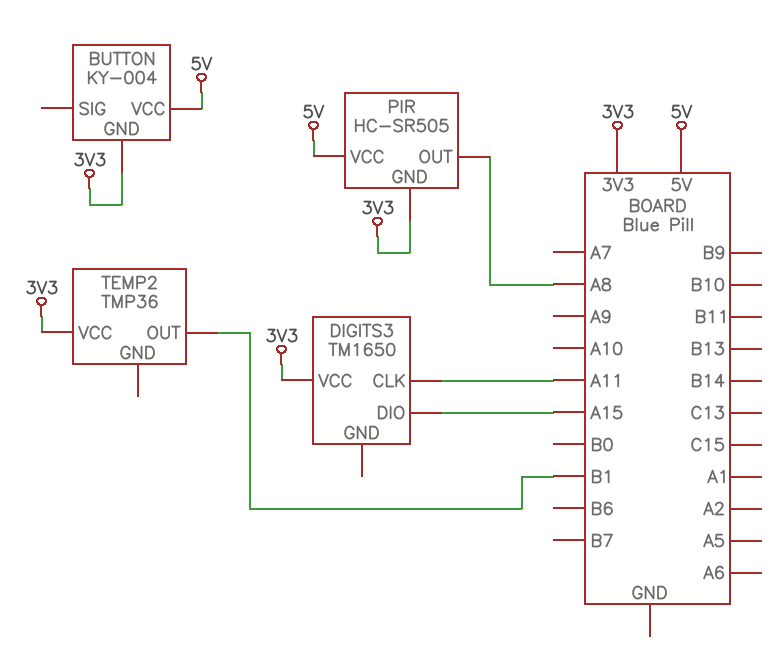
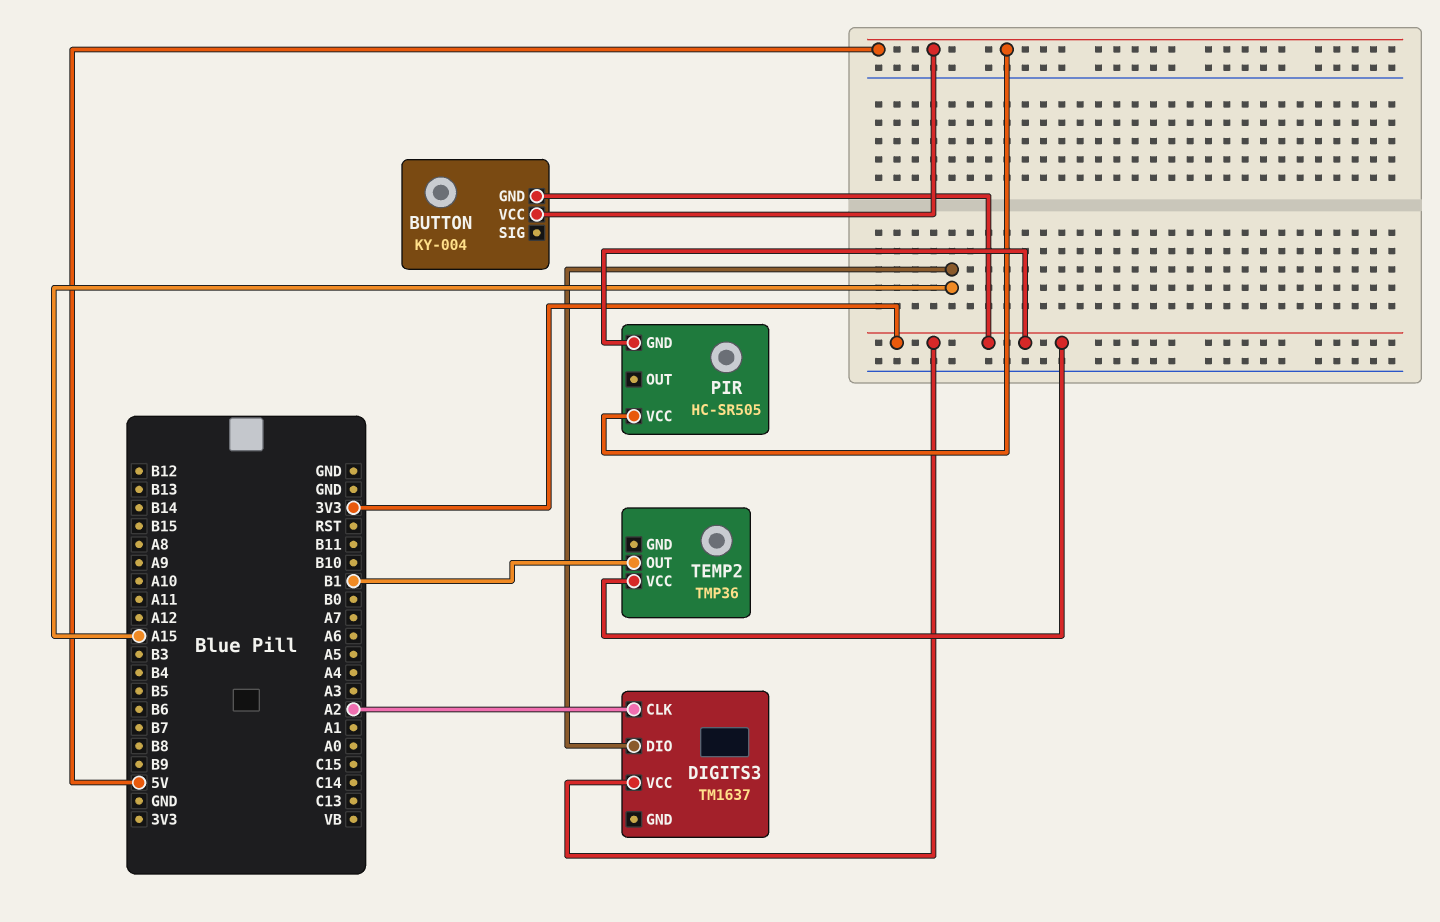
DIGITS3: TM1650 -> TM1637
DIGITS3 pin CLK: A11 -> A2
PIR pin OUT: A8 -> none

